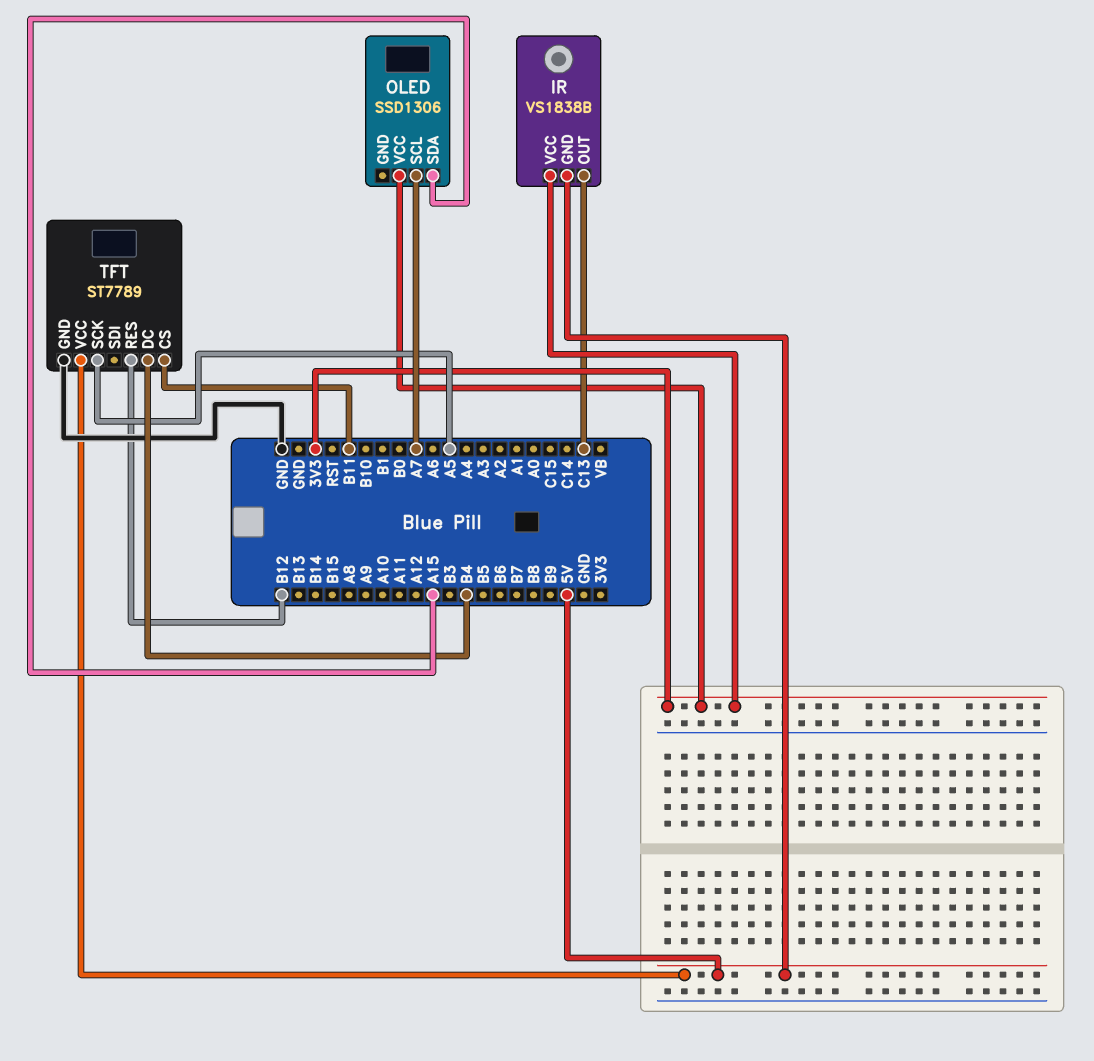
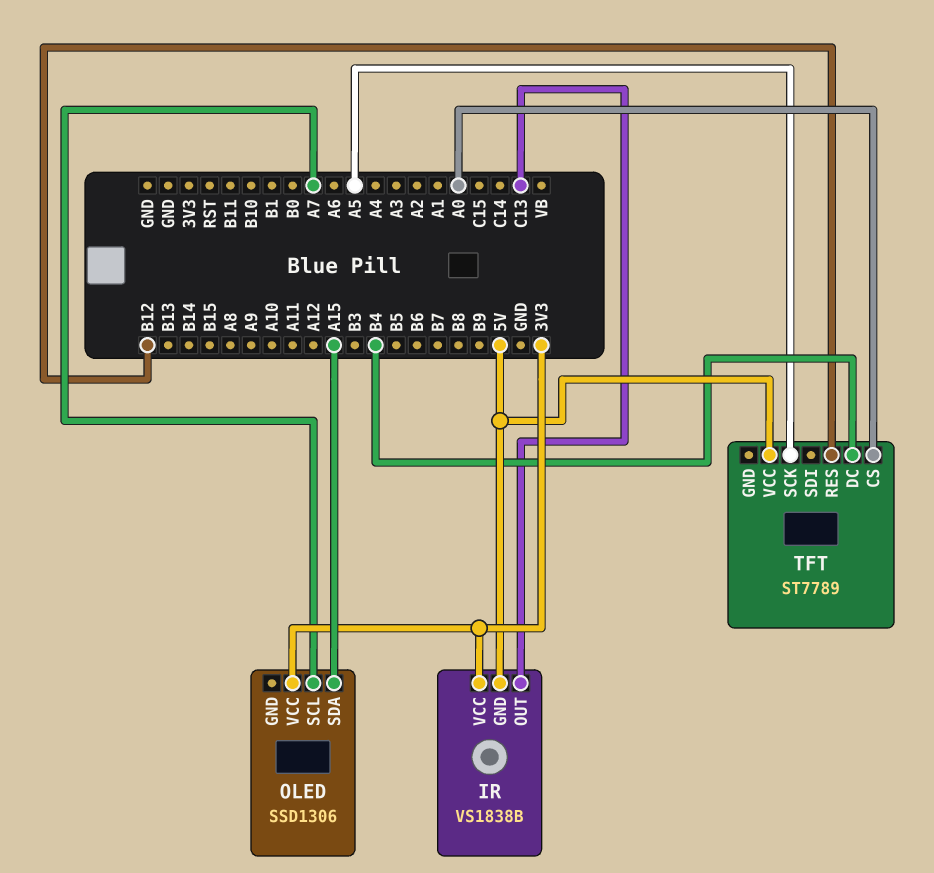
TFT pin CS: B11 -> A0
TFT pin GND: GND -> none

